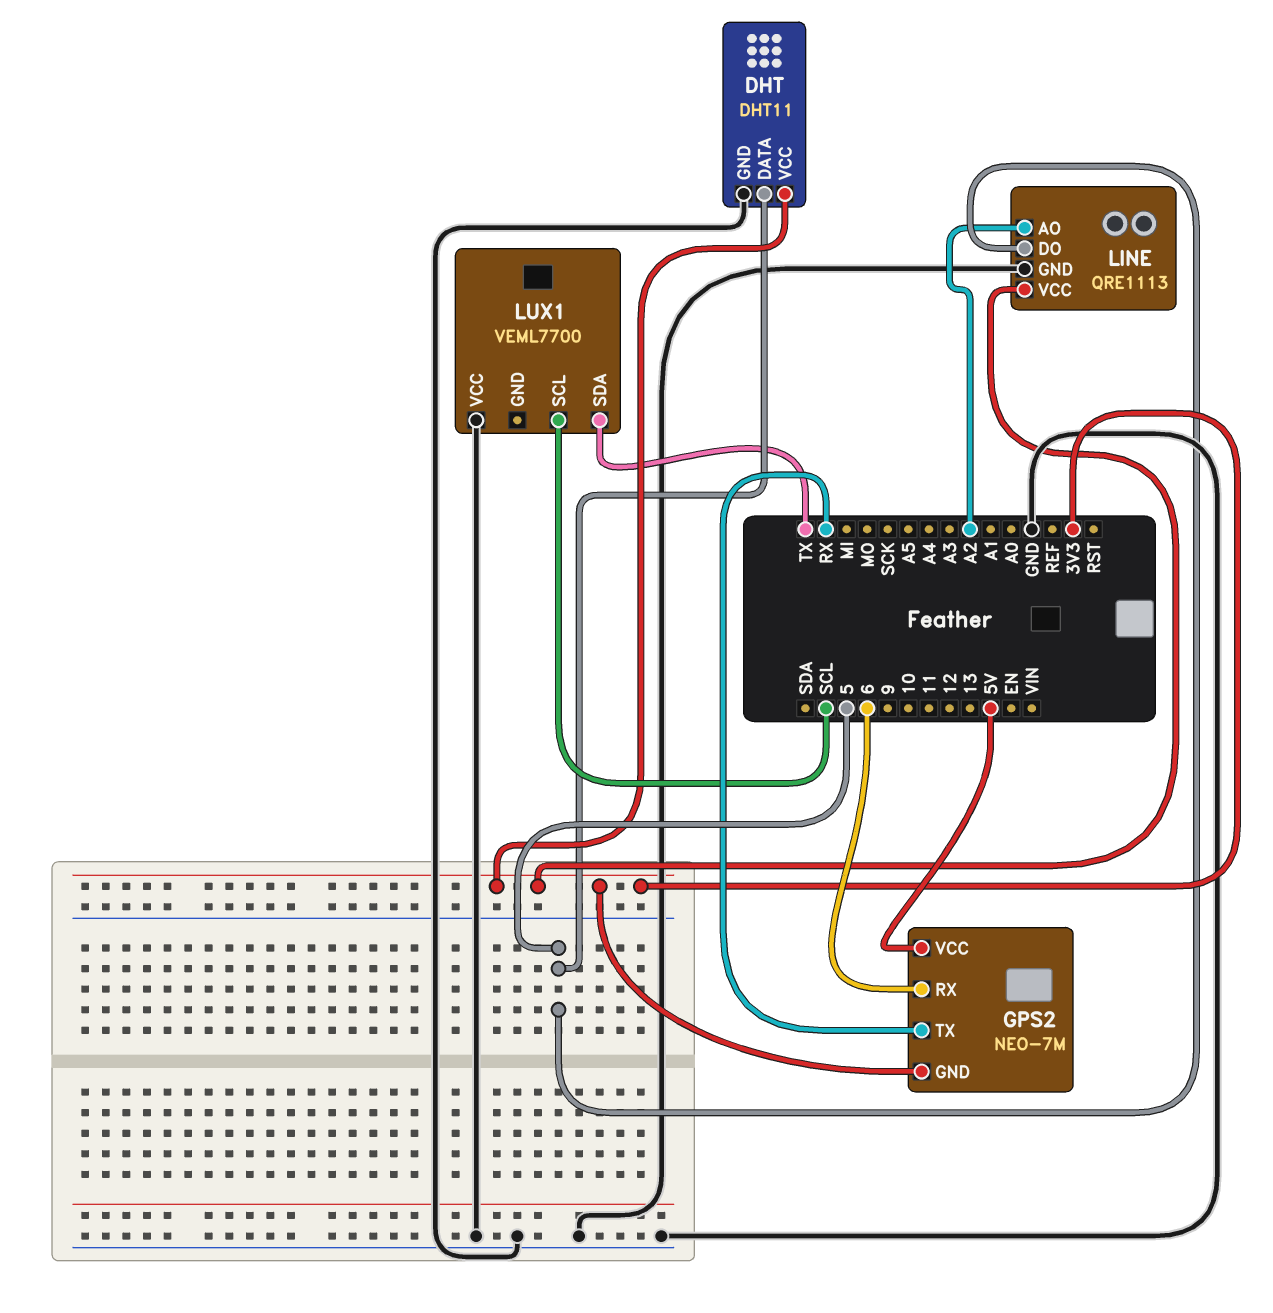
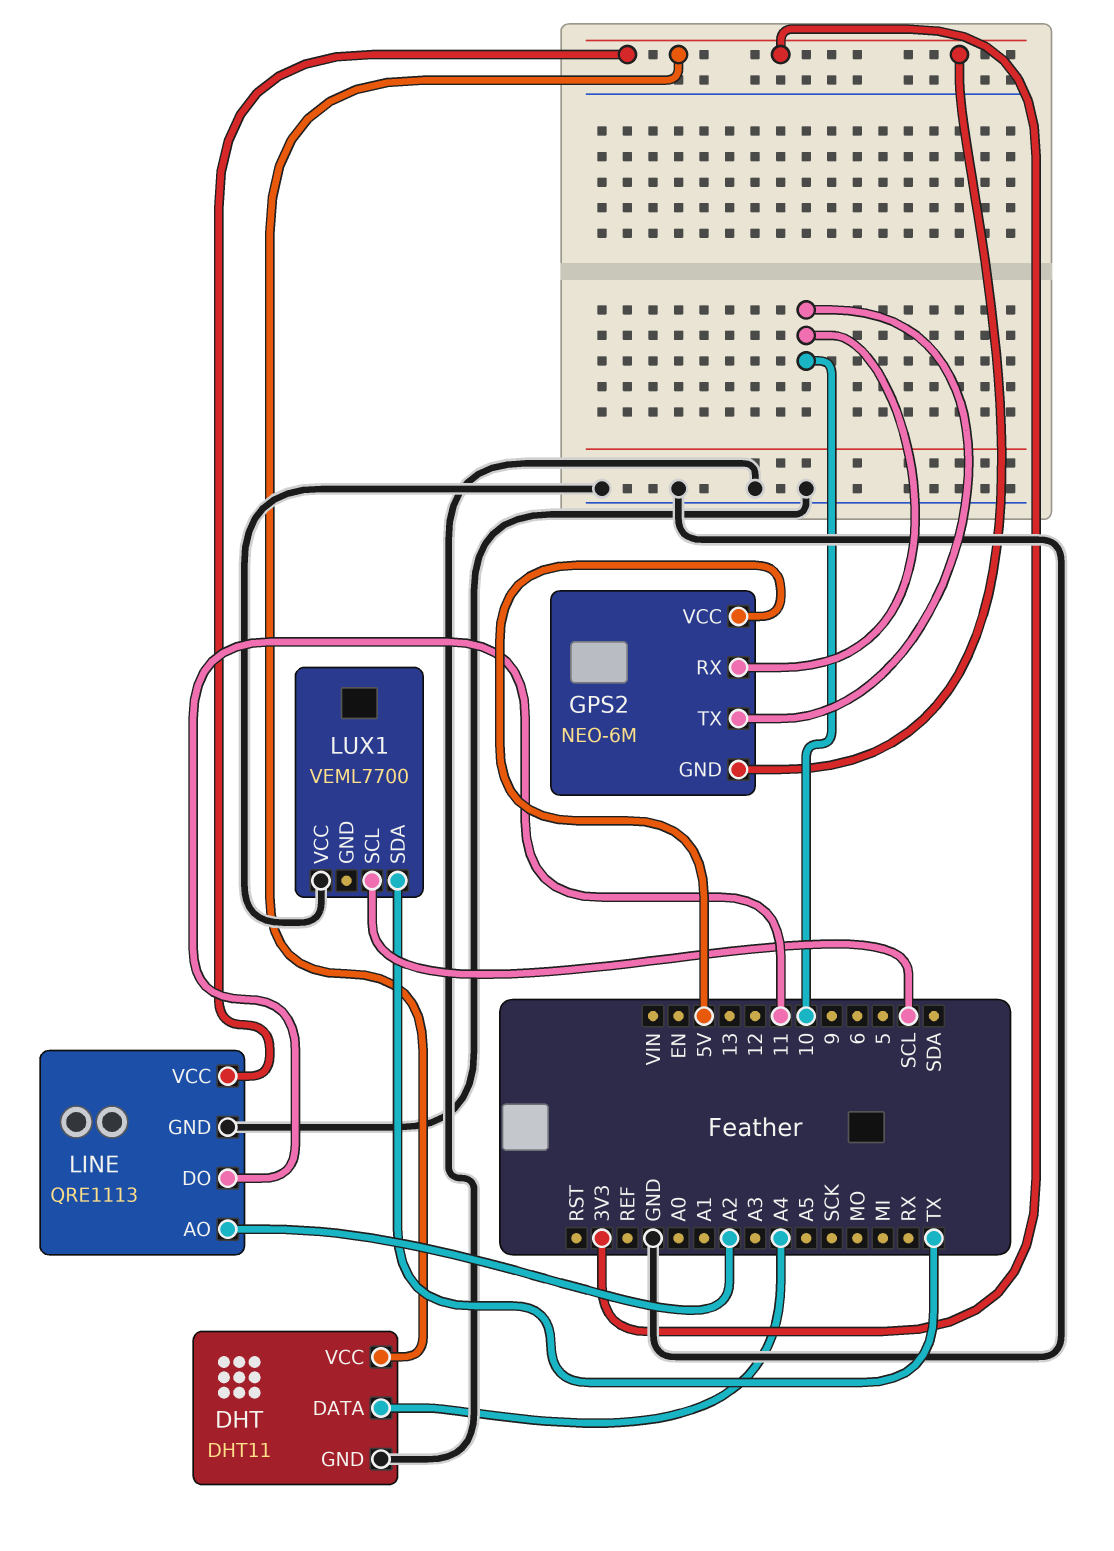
DHT pin DATA: 5 -> A4
GPS2: NEO-7M -> NEO-6M
GPS2 pin RX: 6 -> 10
GPS2 pin TX: RX -> 10
LINE pin DO: 5 -> 11

